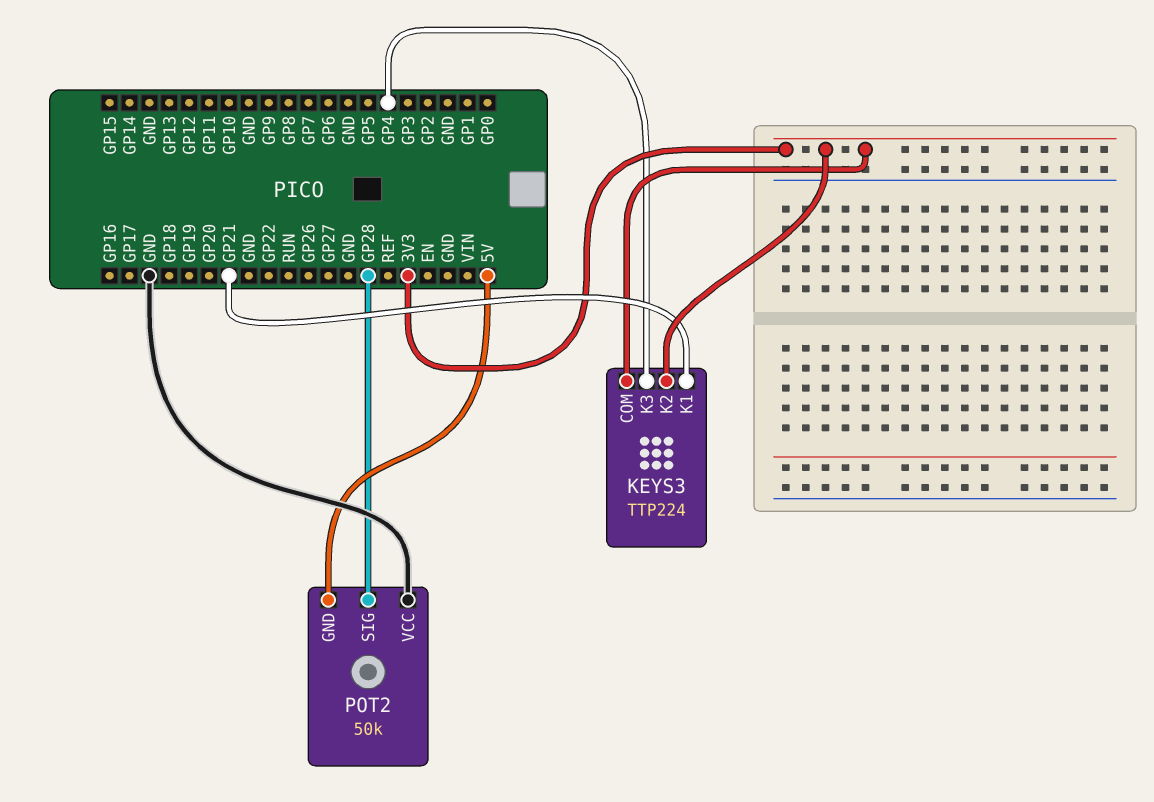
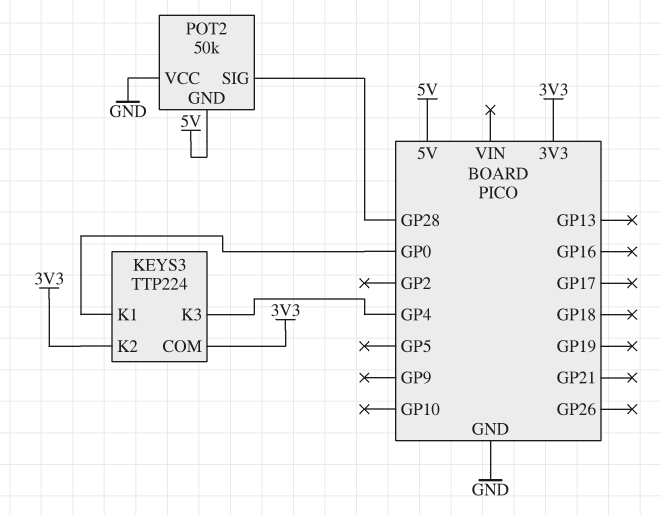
KEYS3 pin K1: GP21 -> GP0

